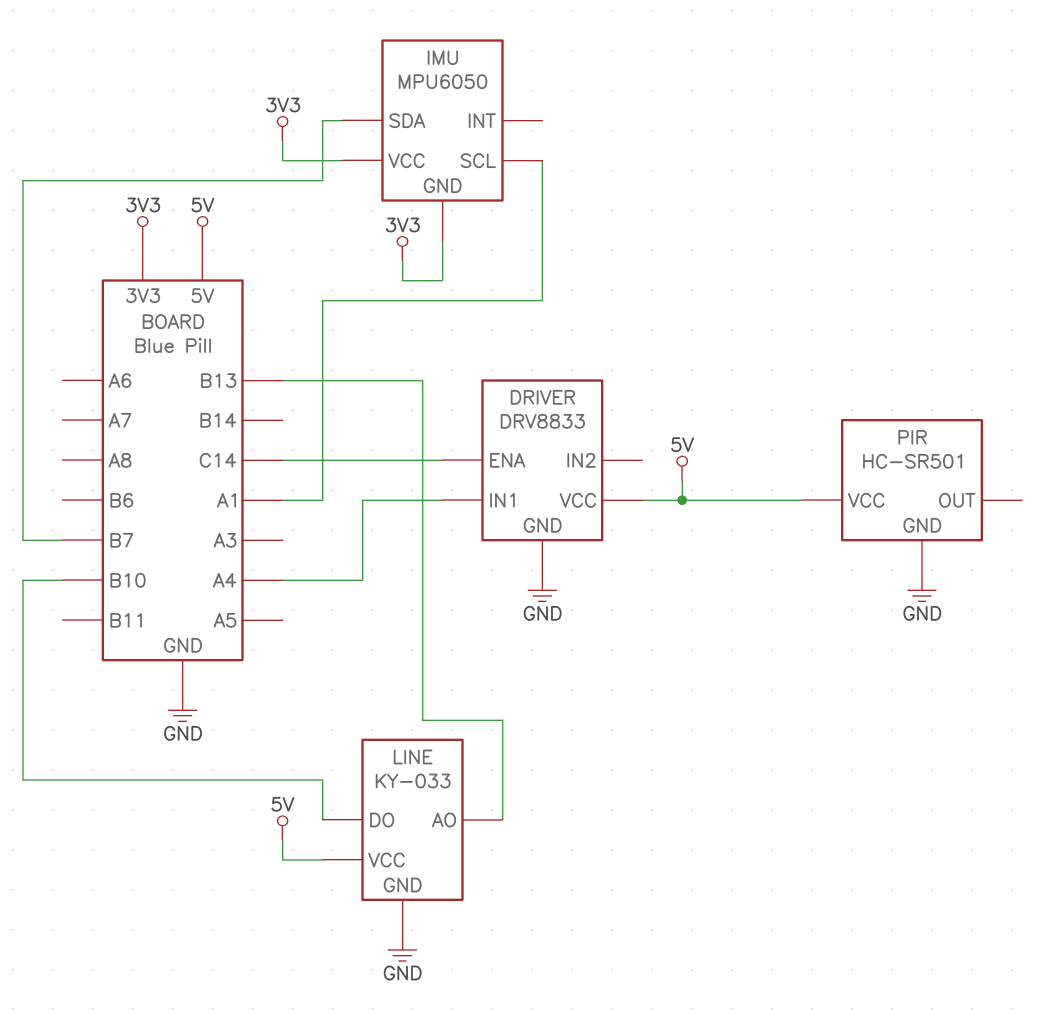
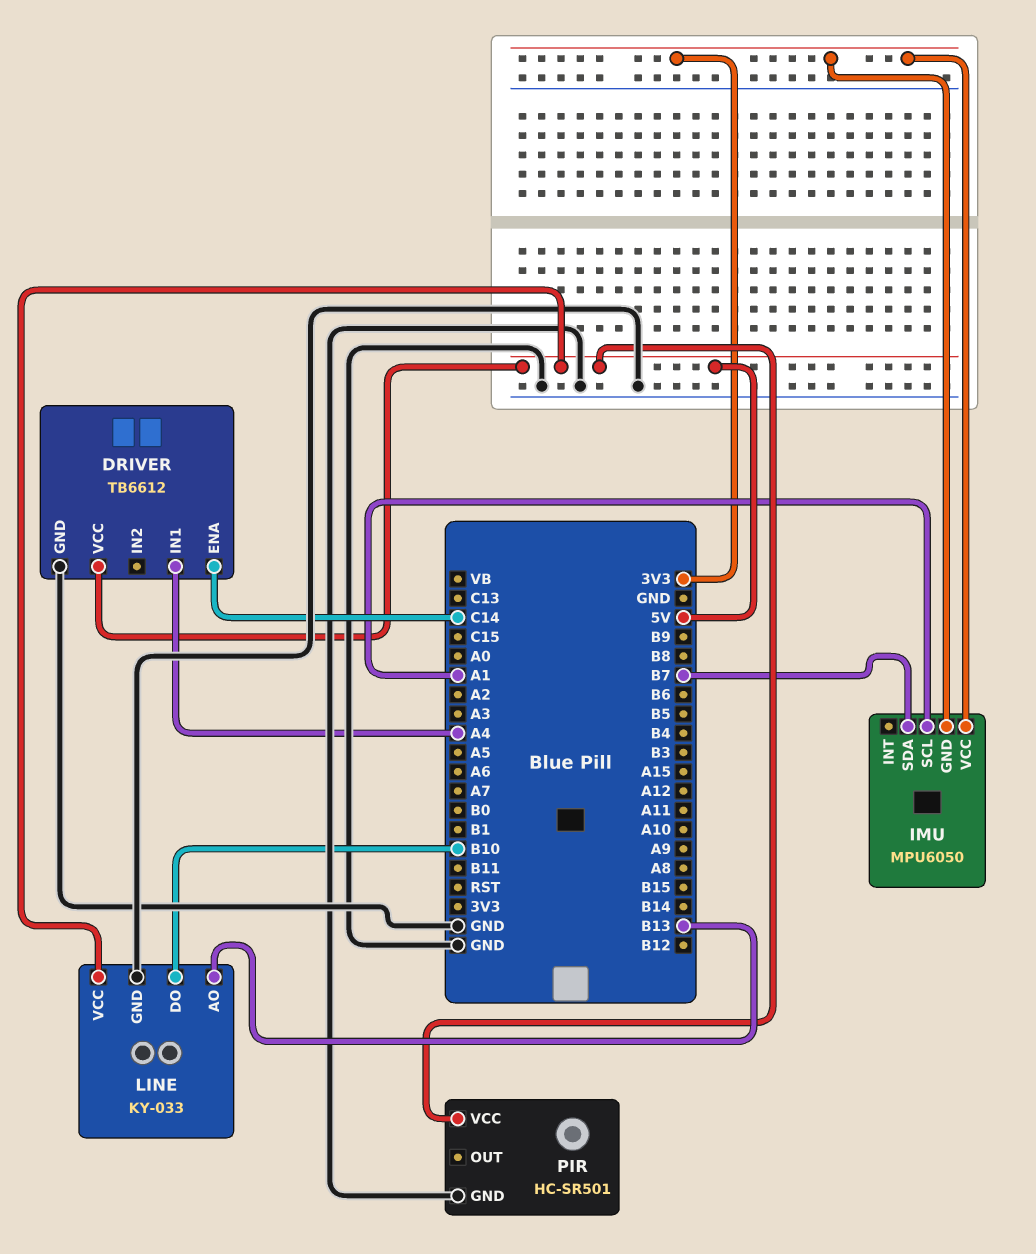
DRIVER: DRV8833 -> TB6612

